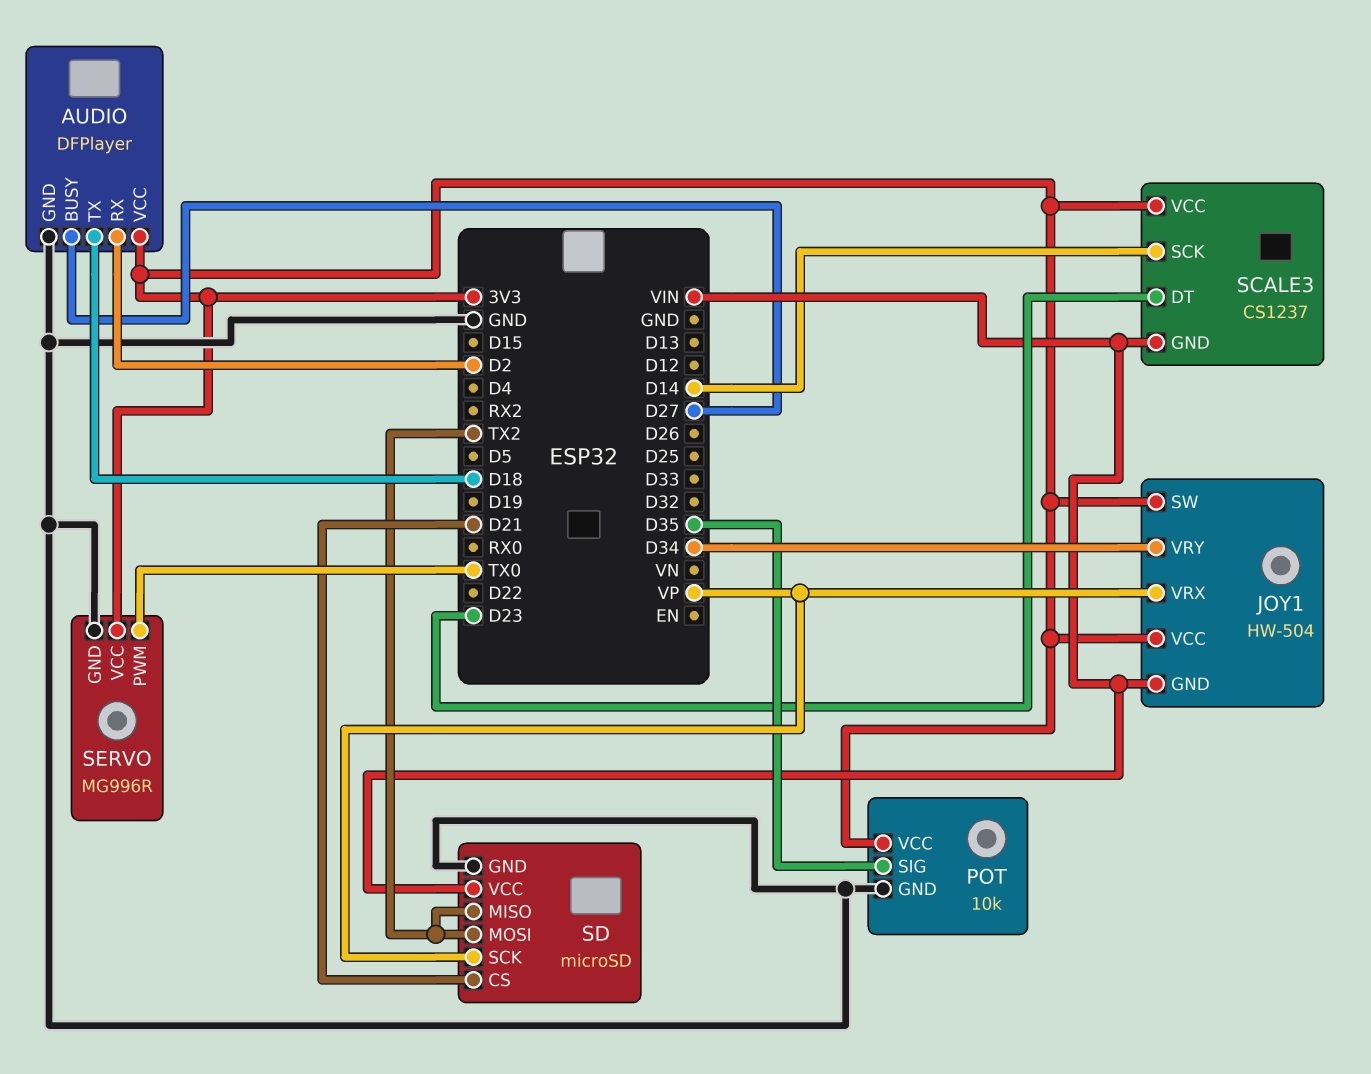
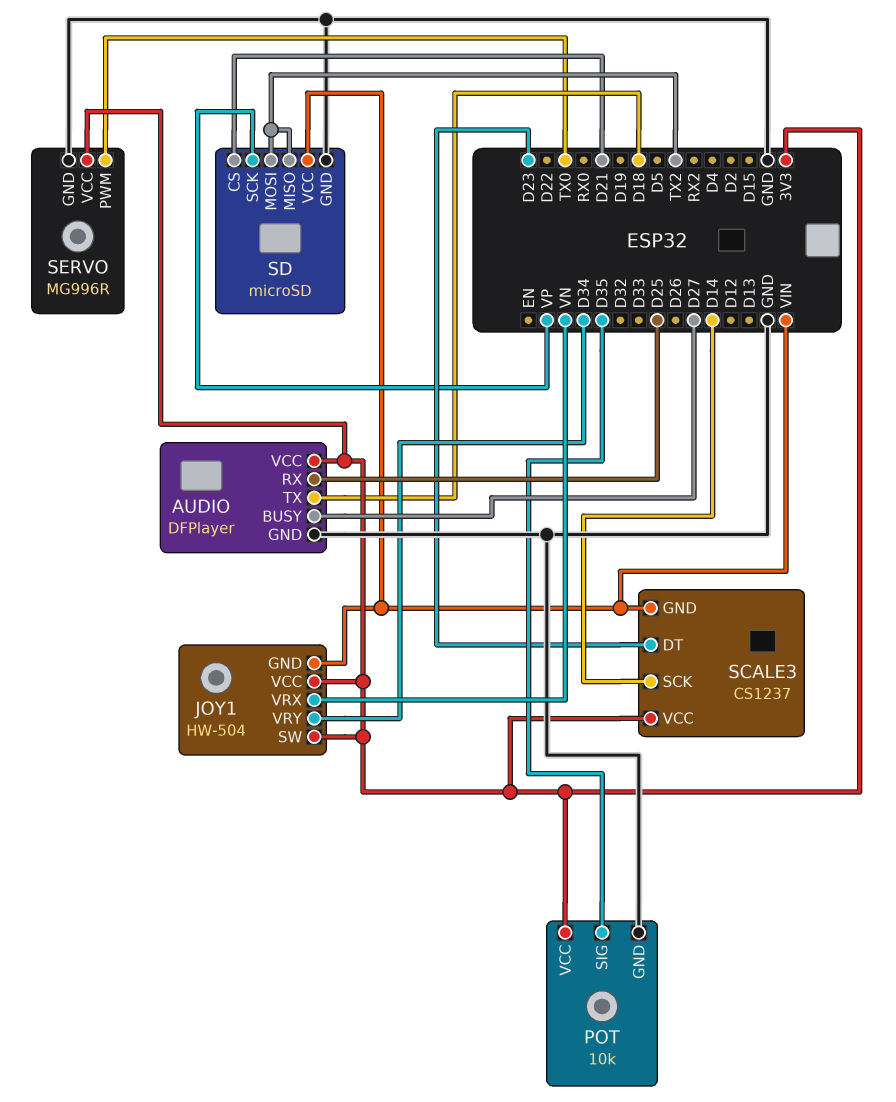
AUDIO pin RX: D2 -> D25
JOY1 pin VRX: VP -> VN

